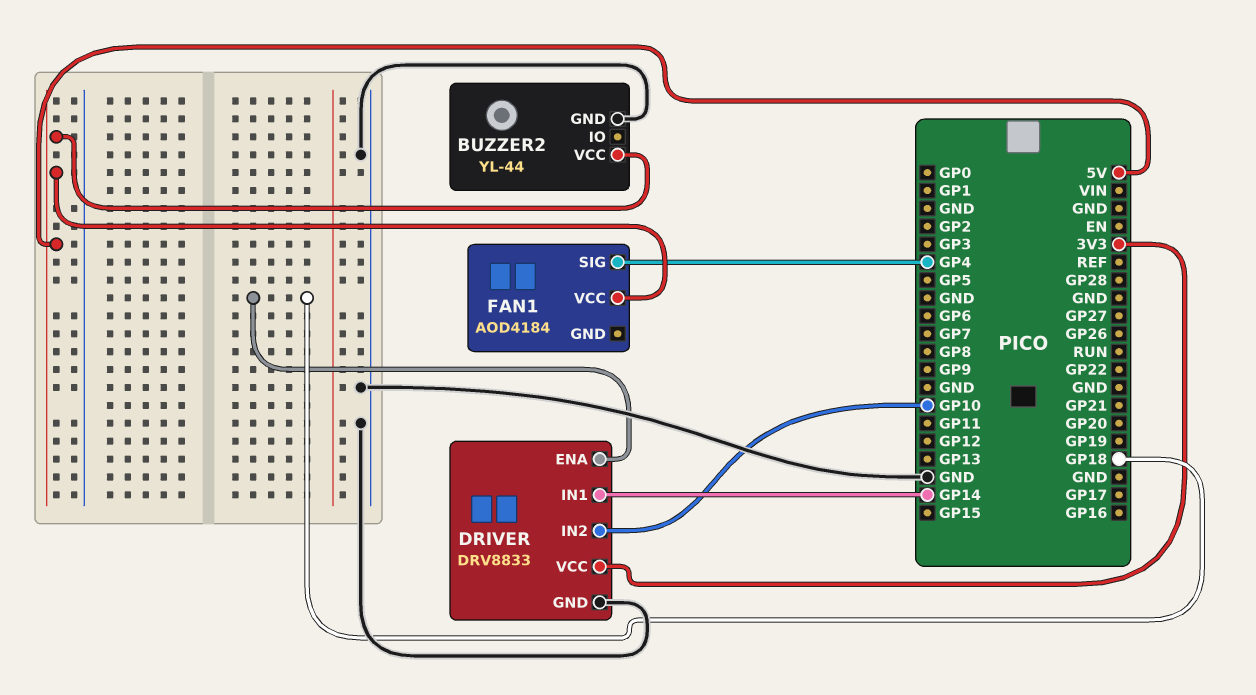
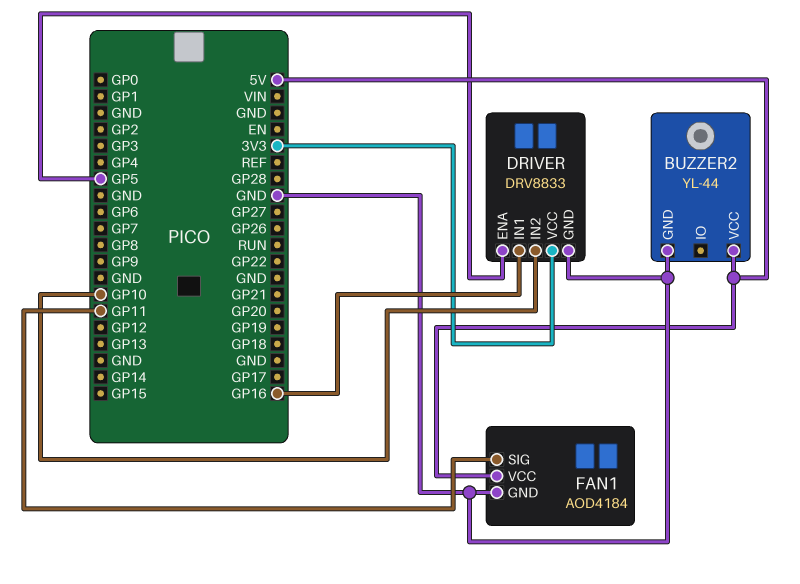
DRIVER pin ENA: GP18 -> GP5
DRIVER pin IN1: GP14 -> GP16
FAN1 pin GND: none -> GND
FAN1 pin SIG: GP4 -> GP11

